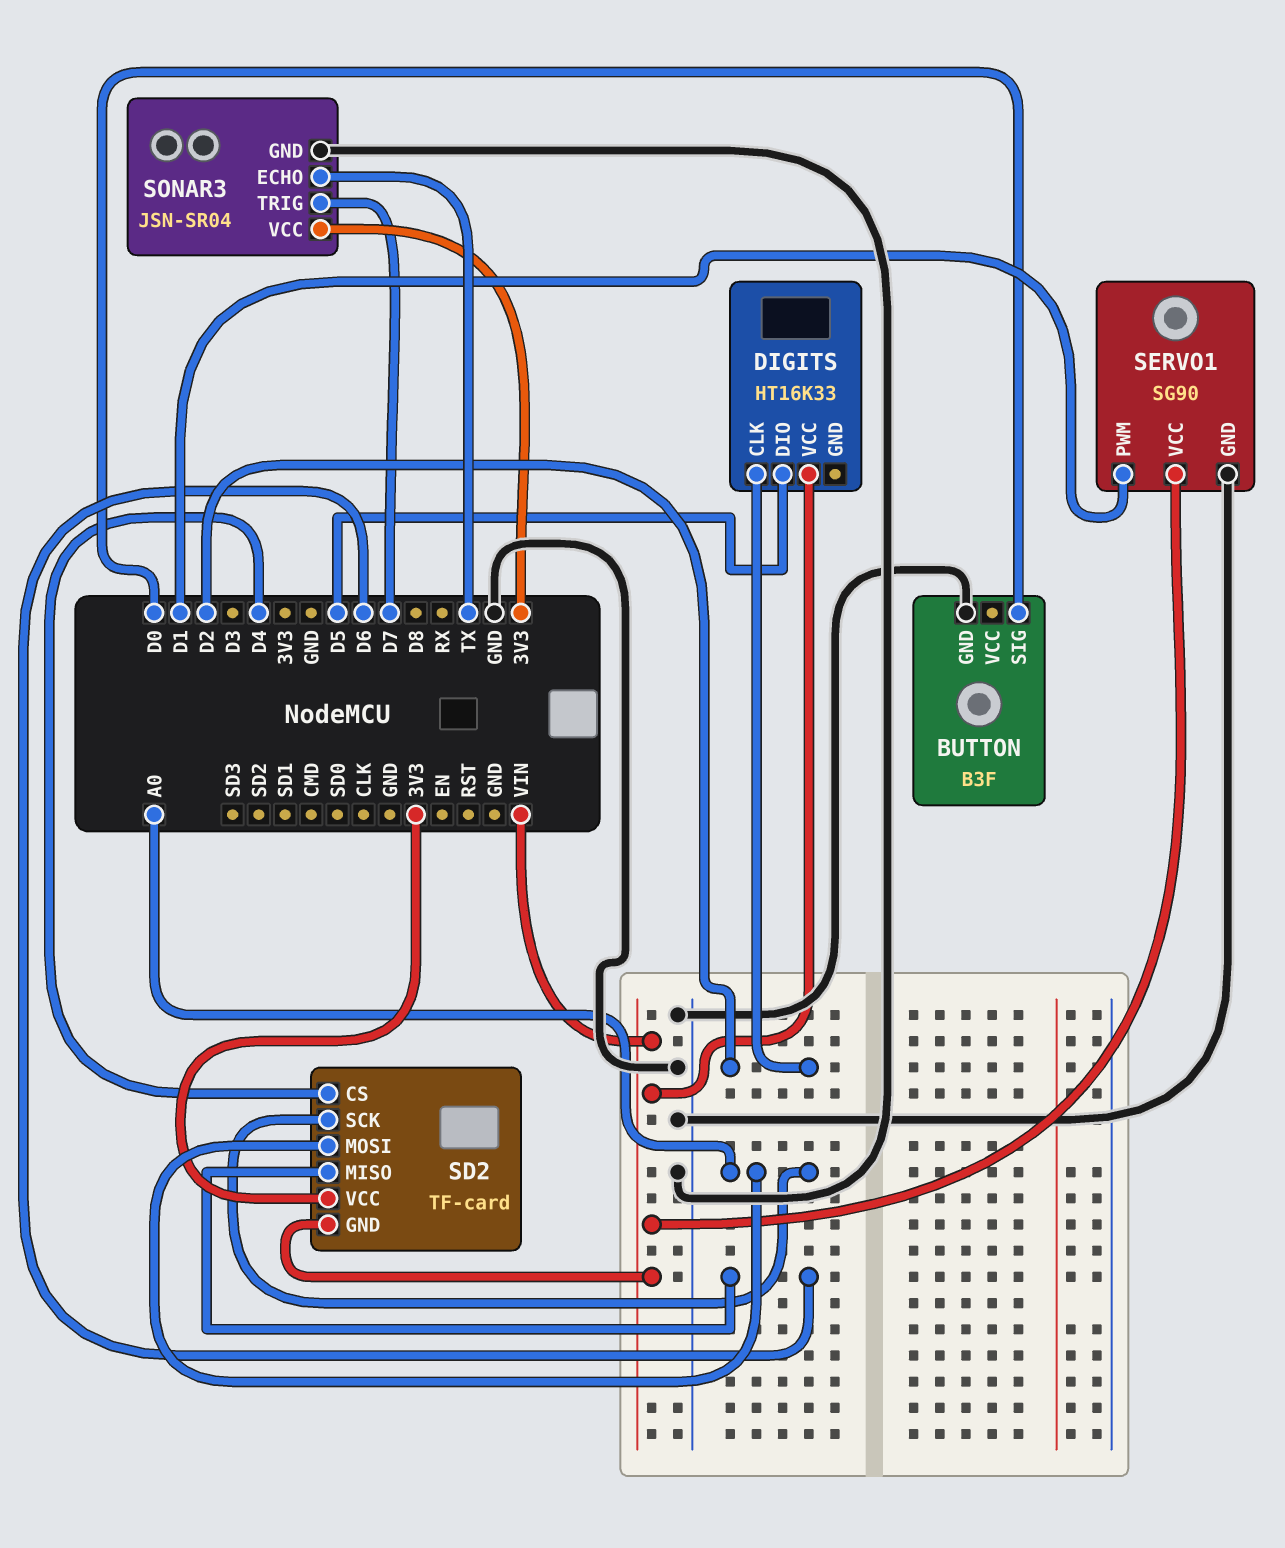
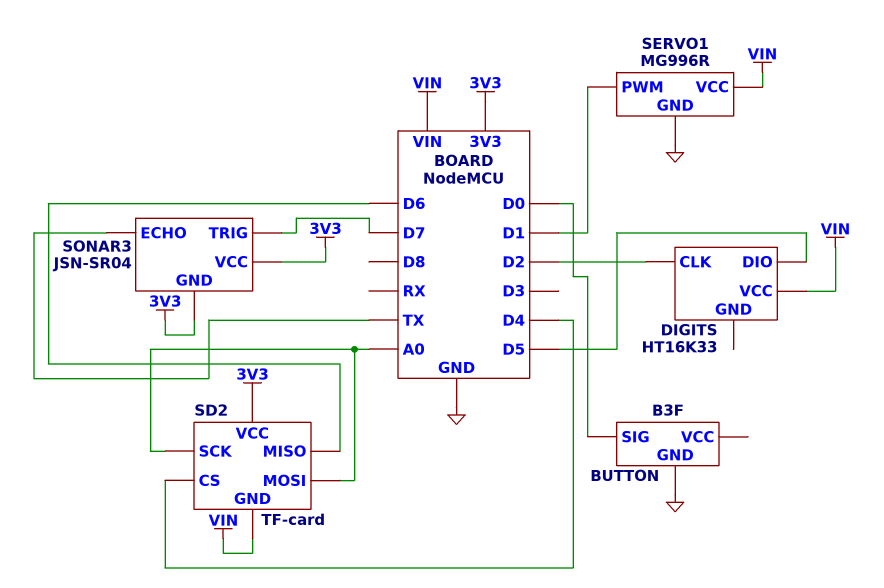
SERVO1: SG90 -> MG996R
SONAR3 pin GND: GND -> 3V3

